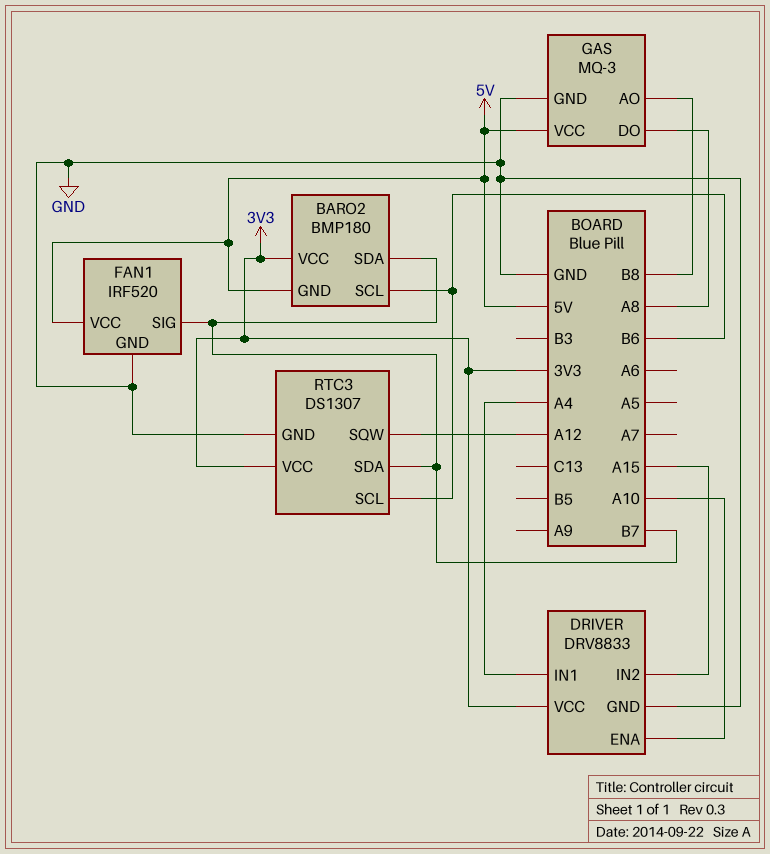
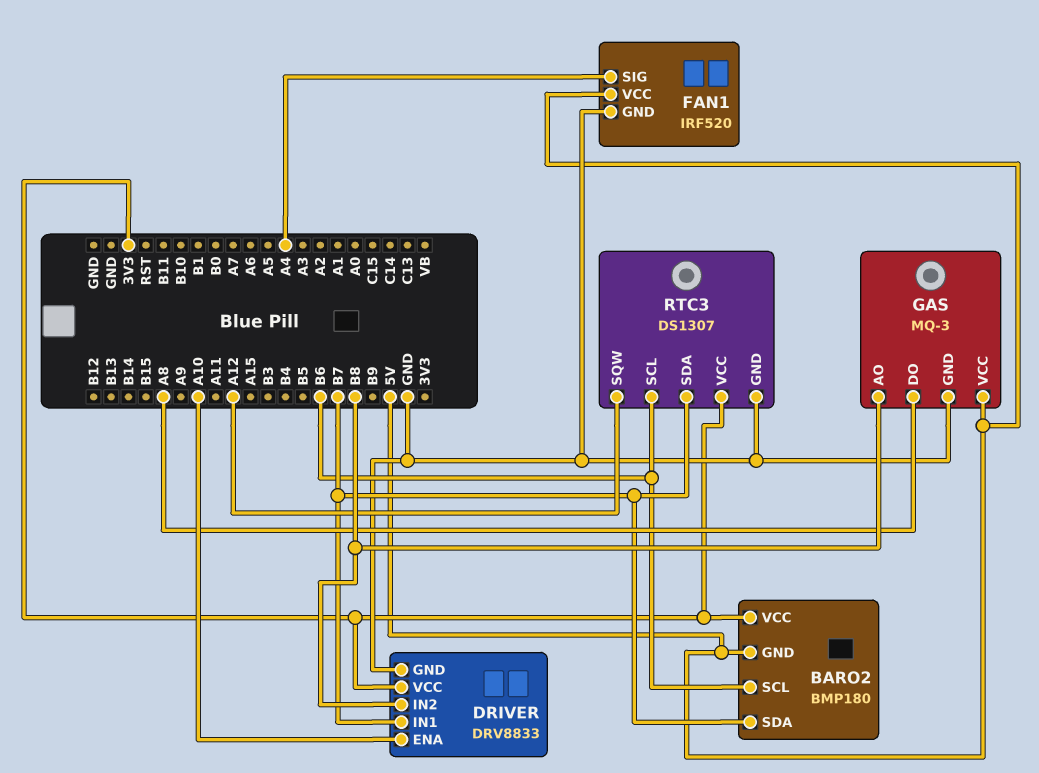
DRIVER pin IN1: A4 -> B7
DRIVER pin IN2: A15 -> B8
FAN1 pin SIG: B7 -> A4

